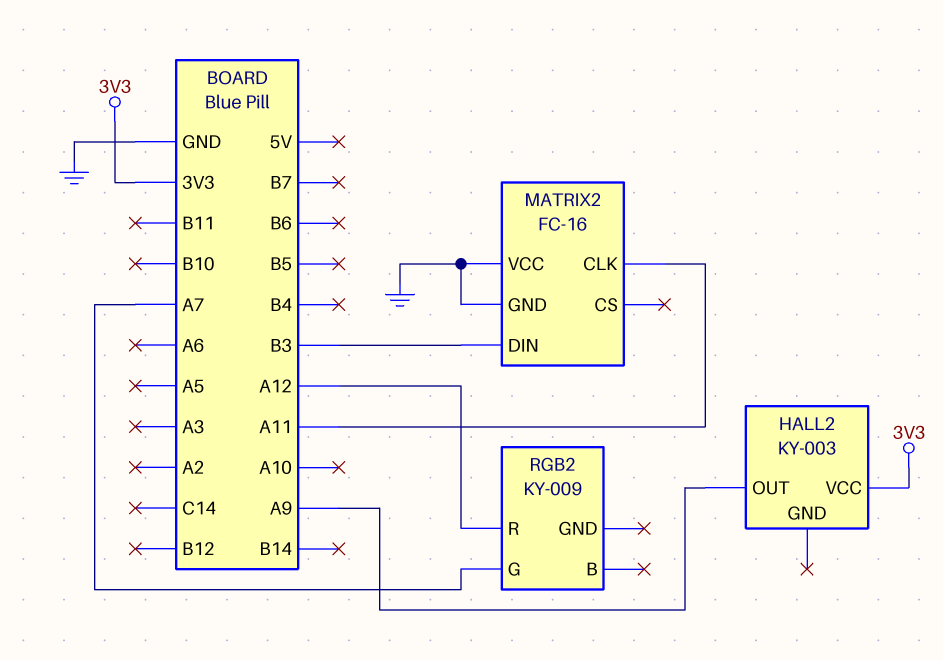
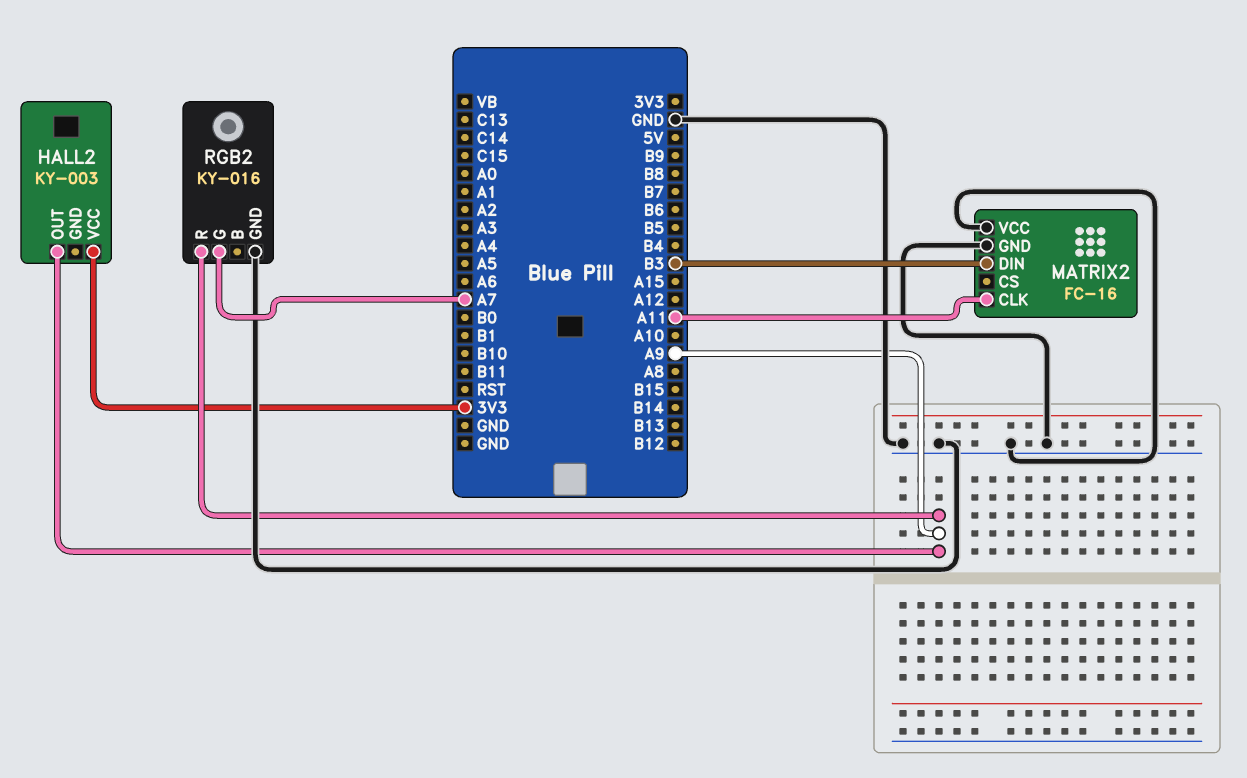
RGB2: KY-009 -> KY-016
RGB2 pin GND: none -> GND
RGB2 pin R: A12 -> A9

